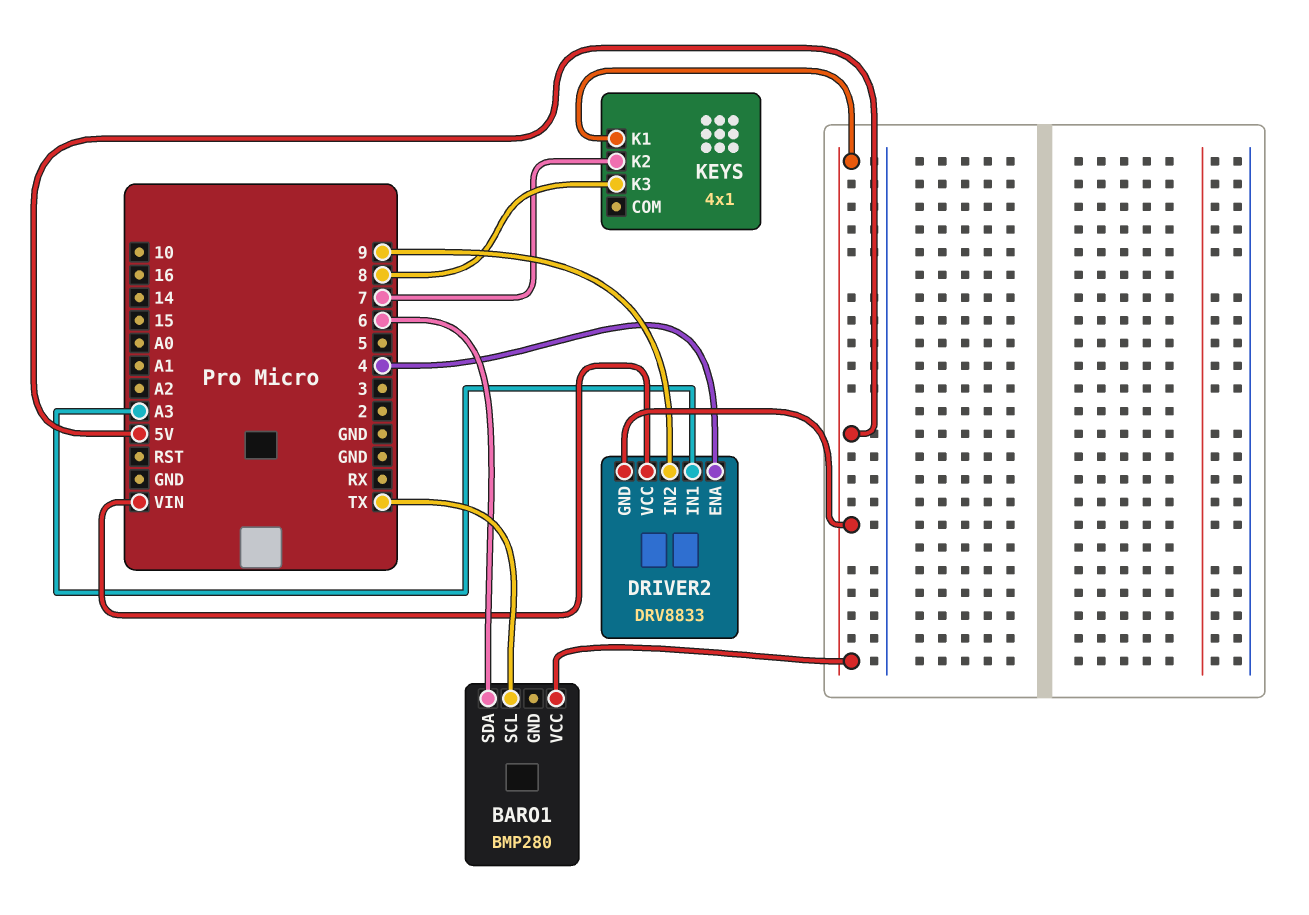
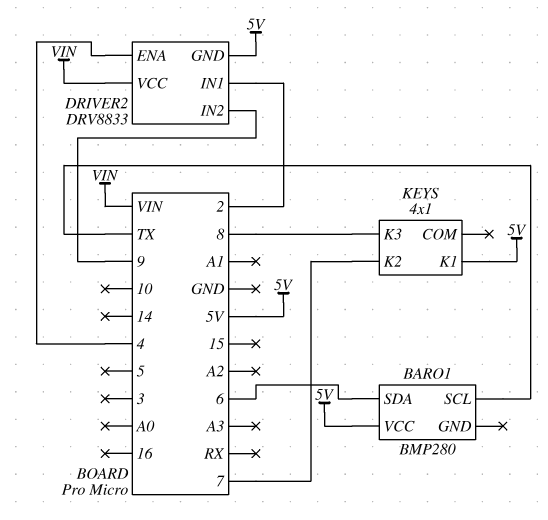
DRIVER2 pin IN1: A3 -> 2

